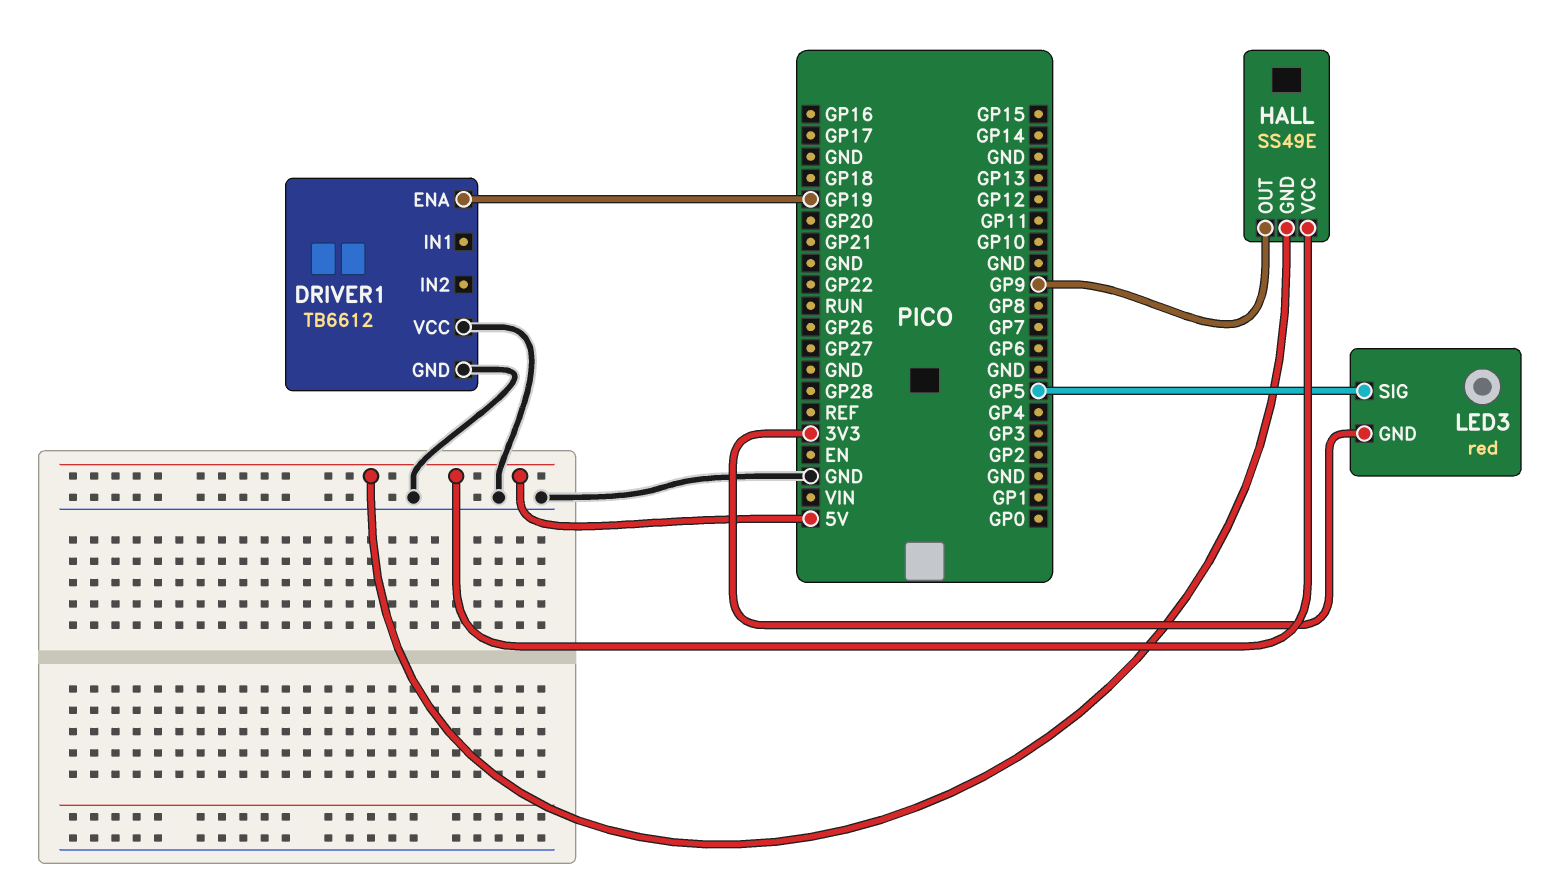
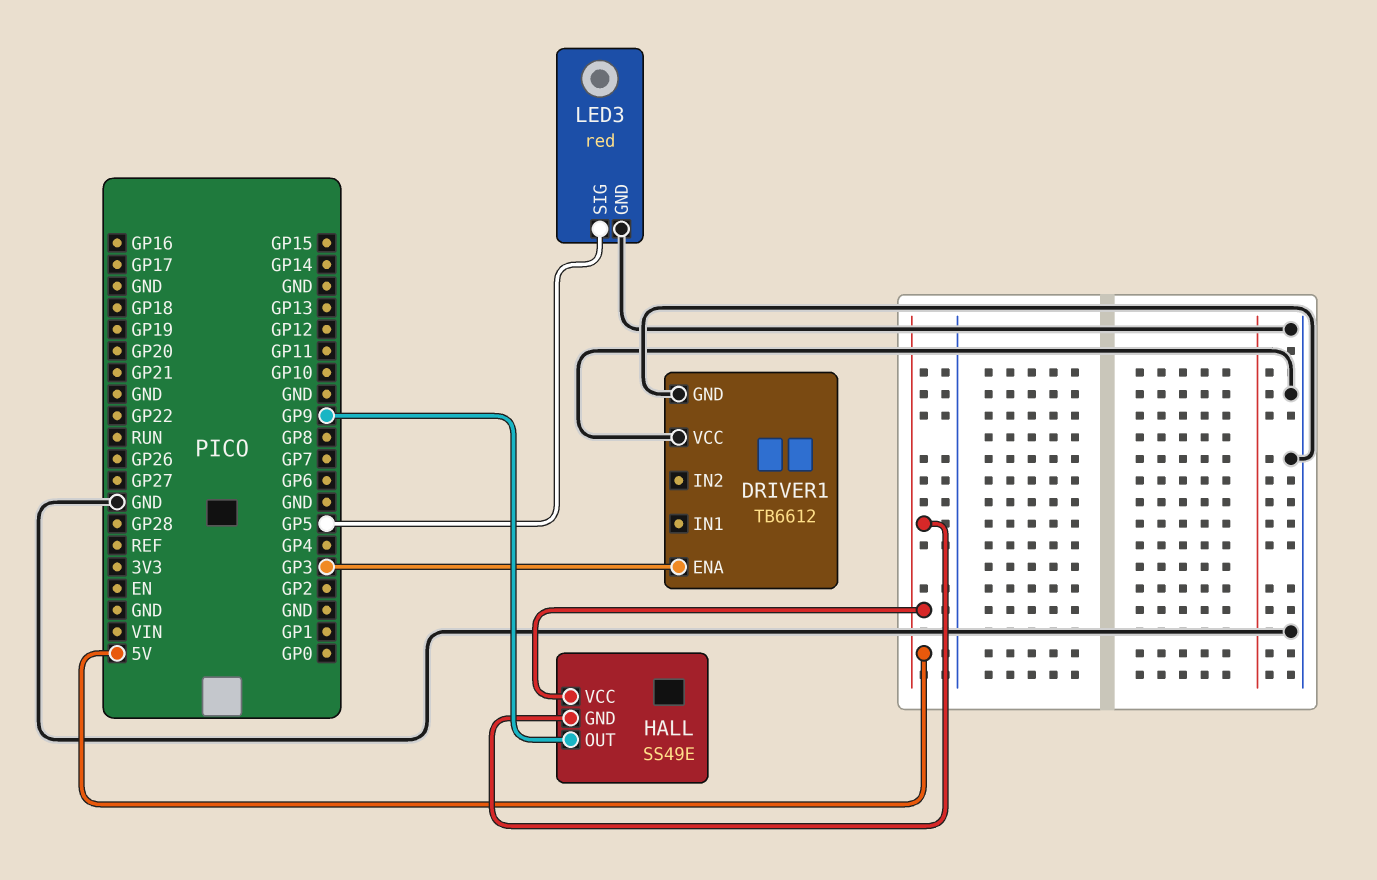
DRIVER1 pin ENA: GP19 -> GP3
LED3 pin GND: 3V3 -> GND

